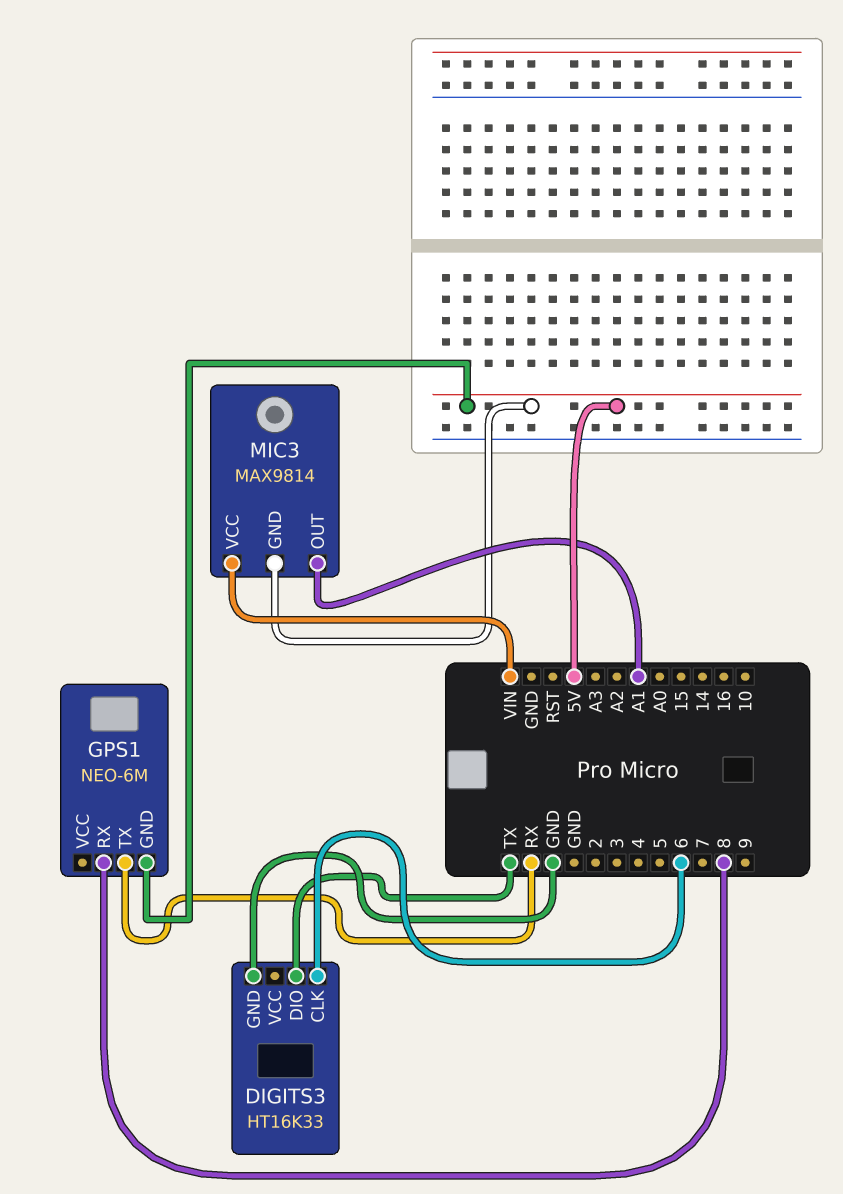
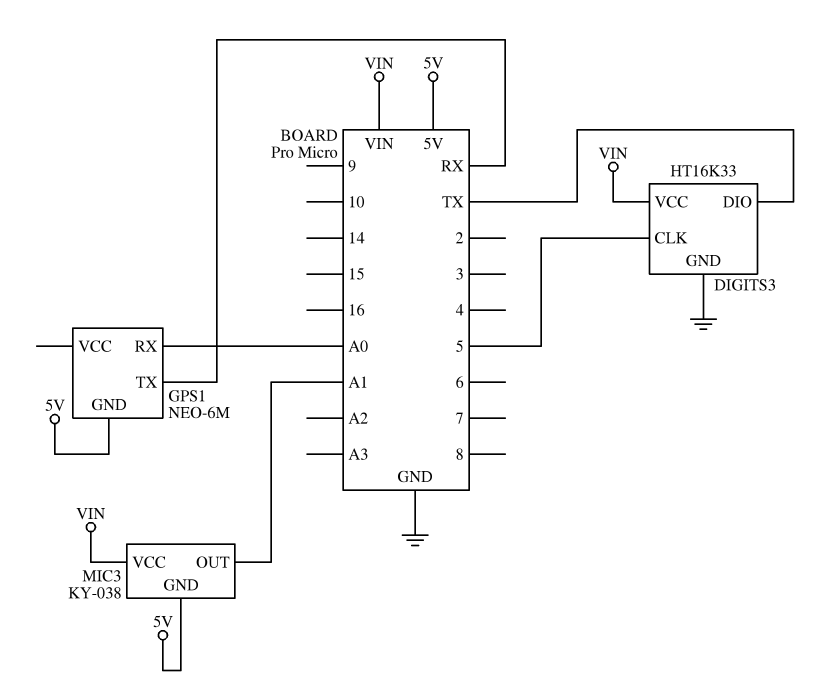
DIGITS3 pin CLK: 6 -> 5
DIGITS3 pin VCC: none -> VIN
GPS1 pin RX: 8 -> A0
MIC3: MAX9814 -> KY-038

